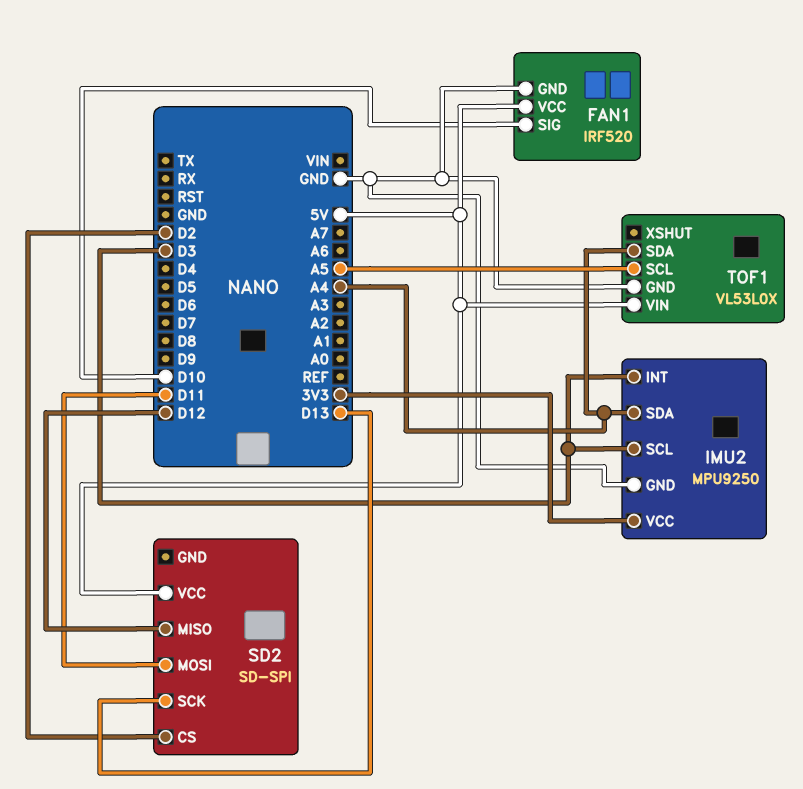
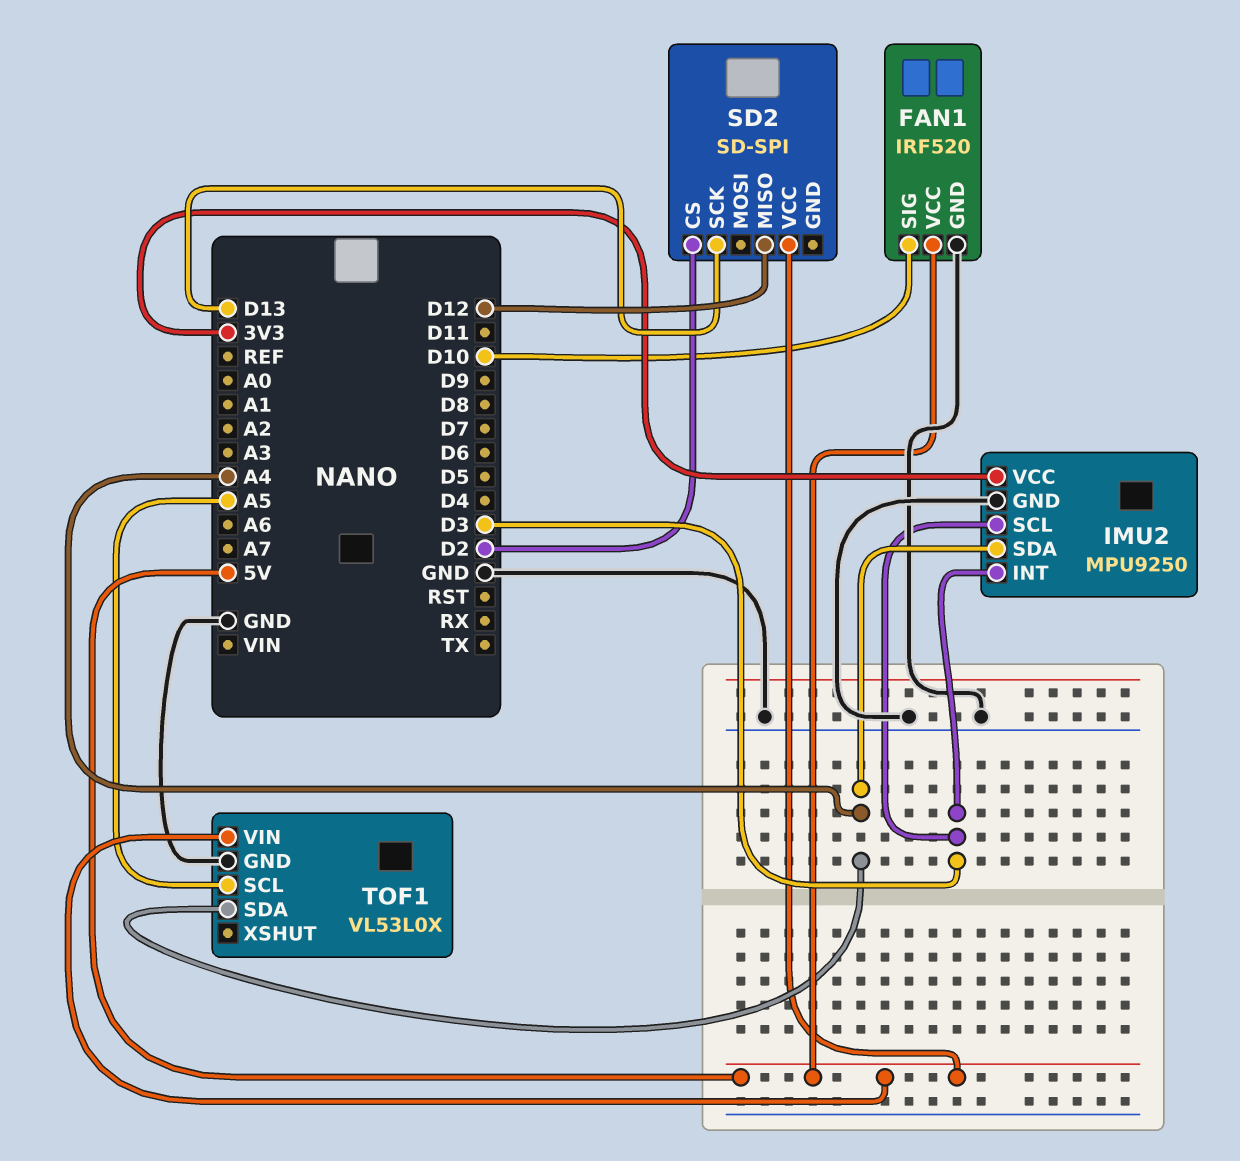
SD2 pin MOSI: D11 -> none

